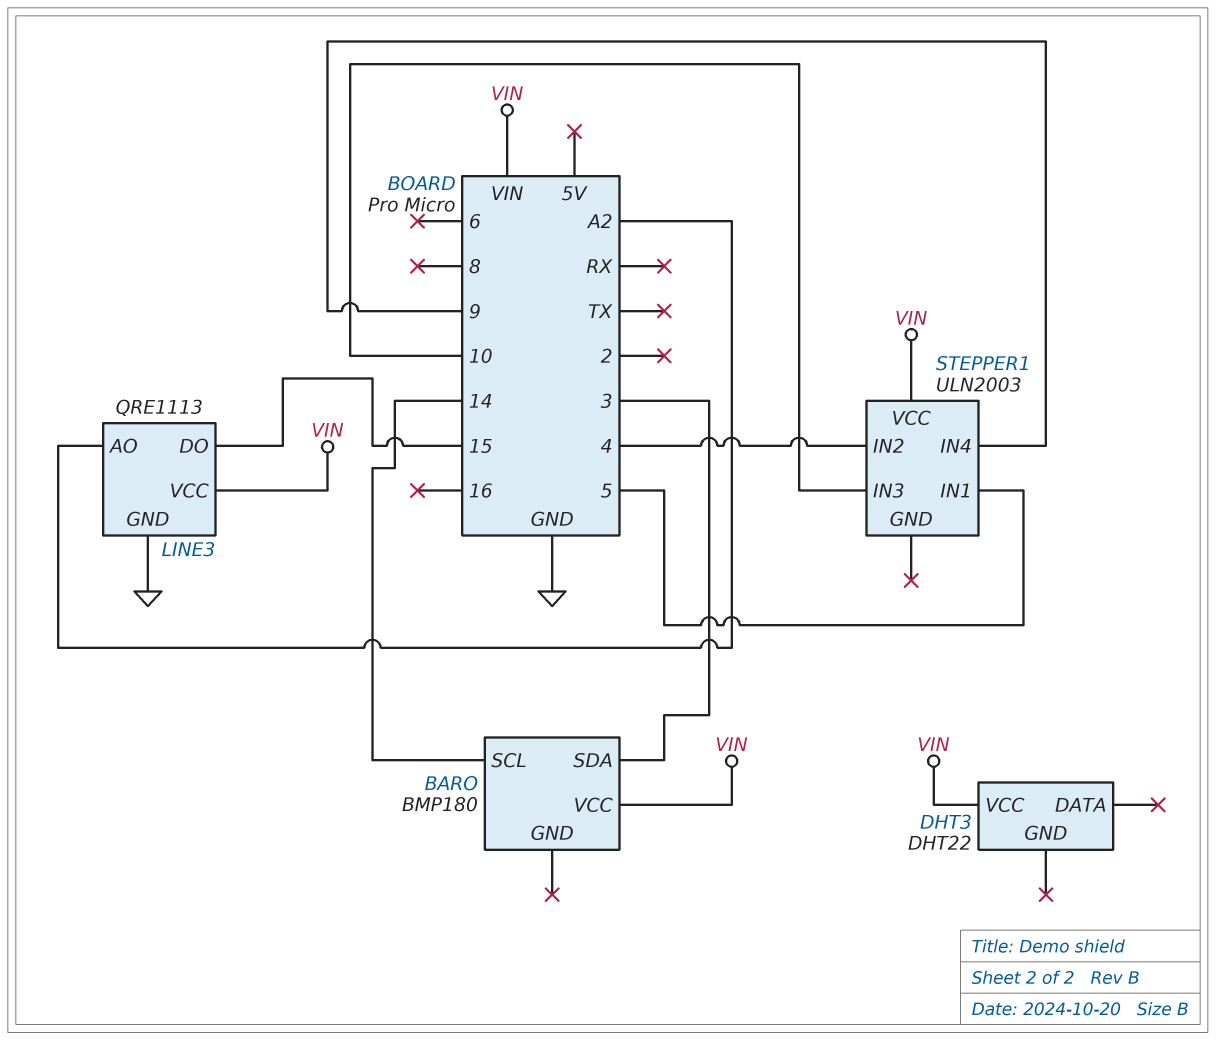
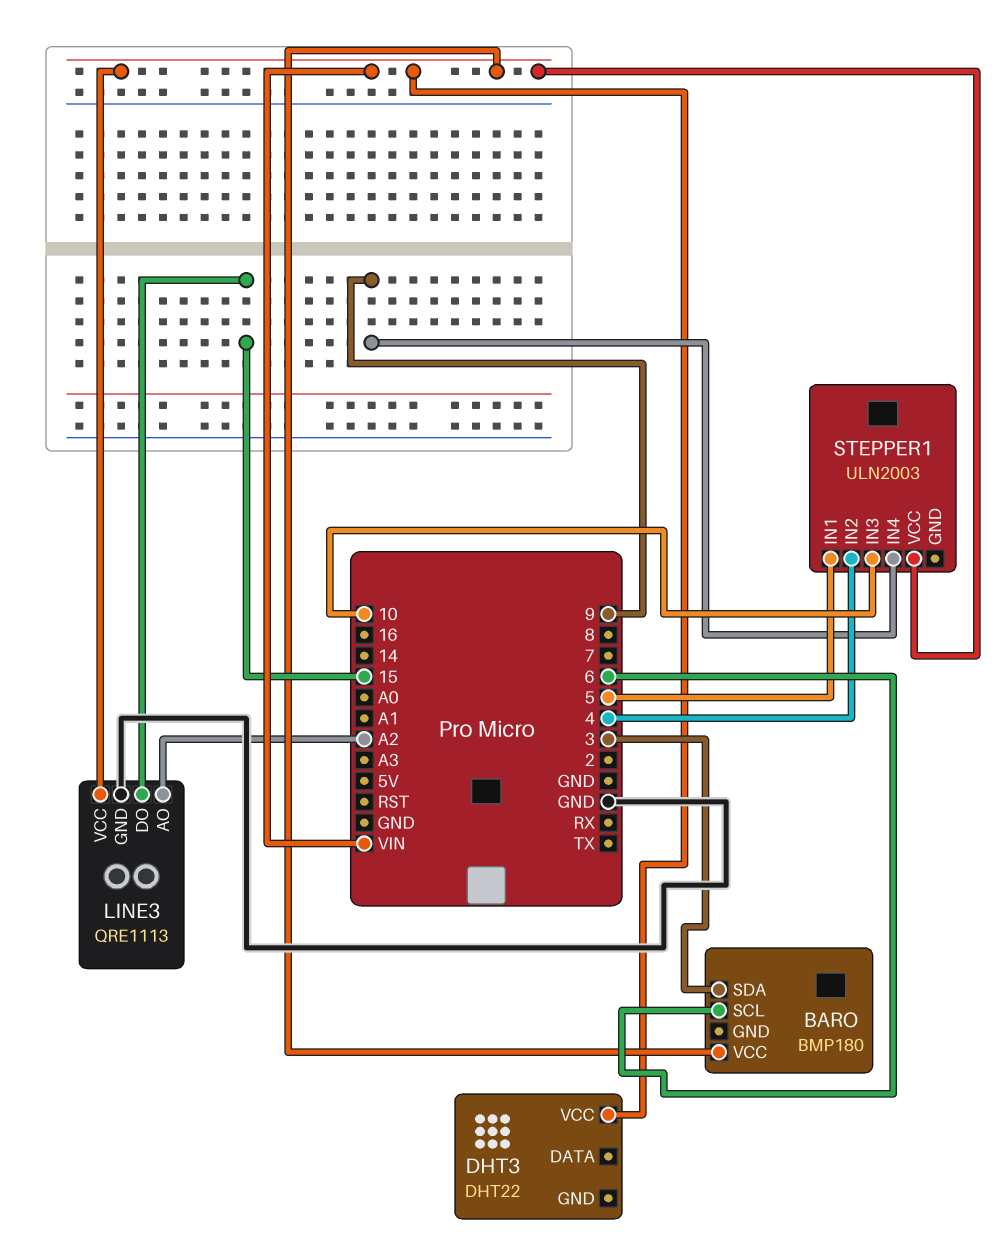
BARO pin SCL: 14 -> 6

